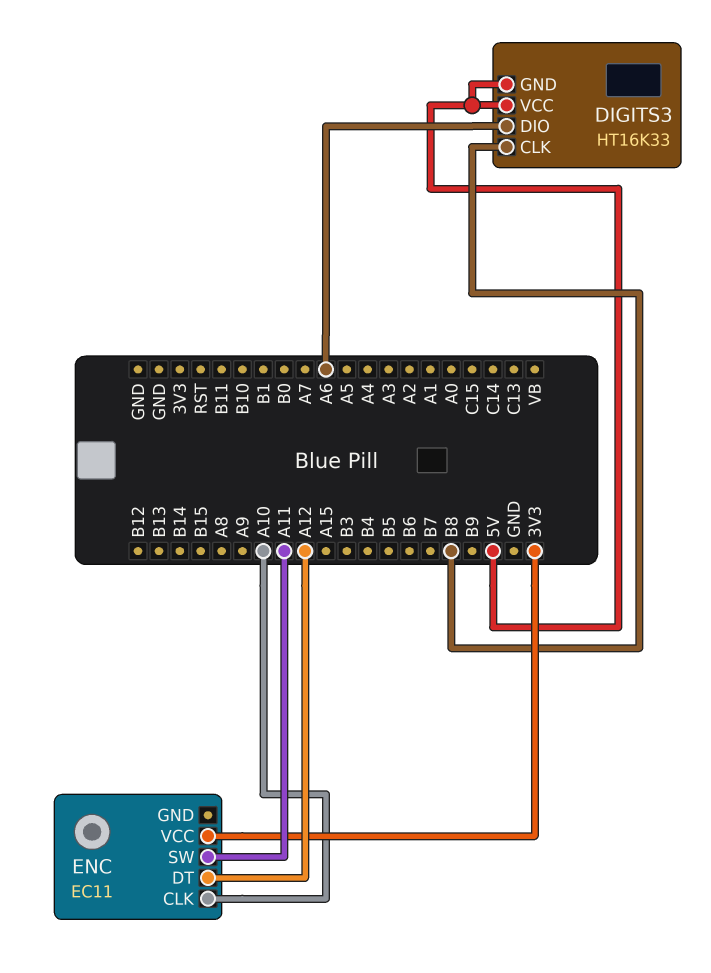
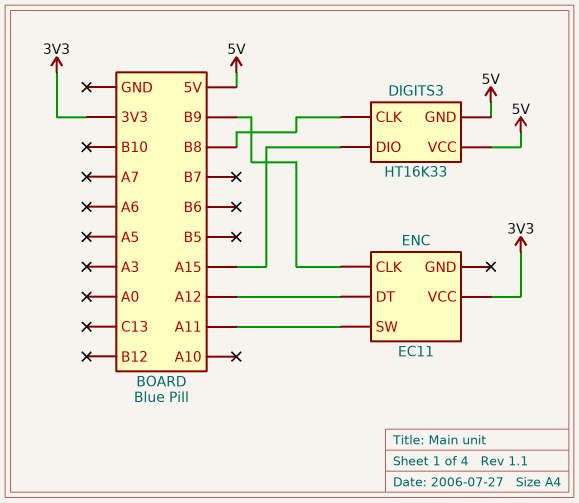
DIGITS3 pin DIO: A6 -> A15
ENC pin CLK: A10 -> B9

